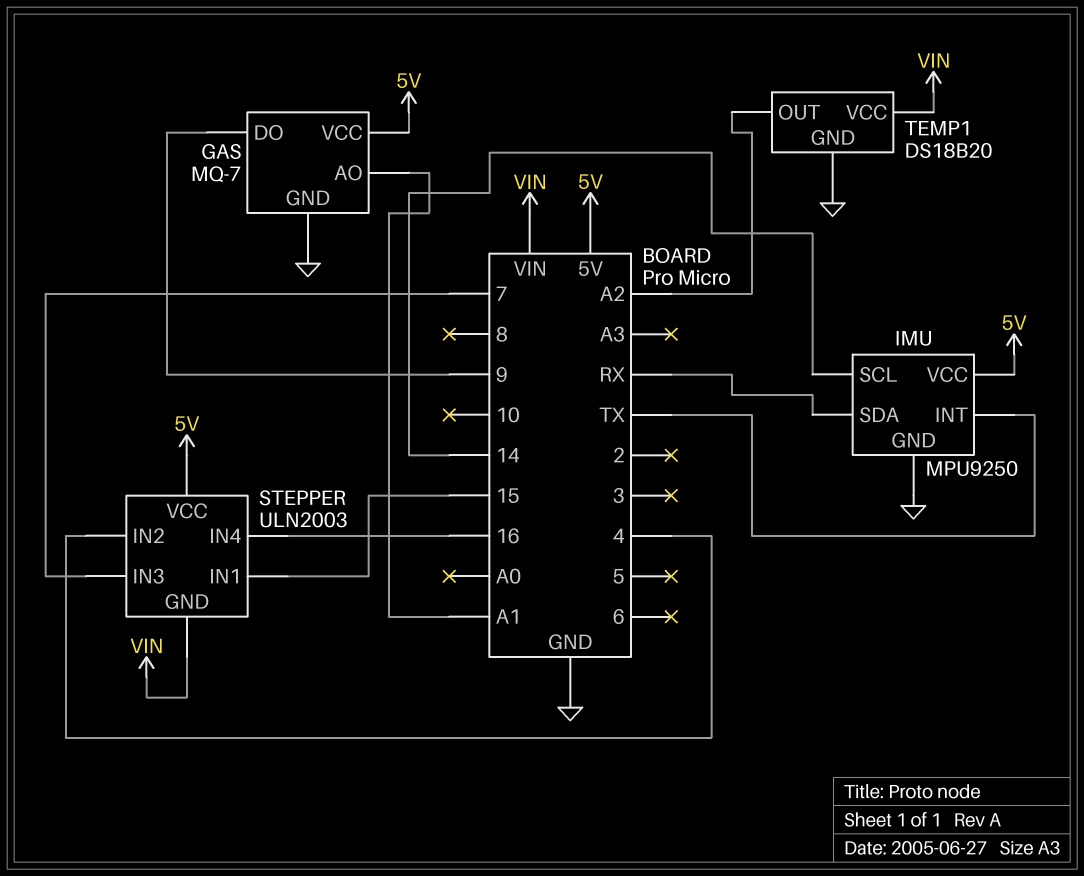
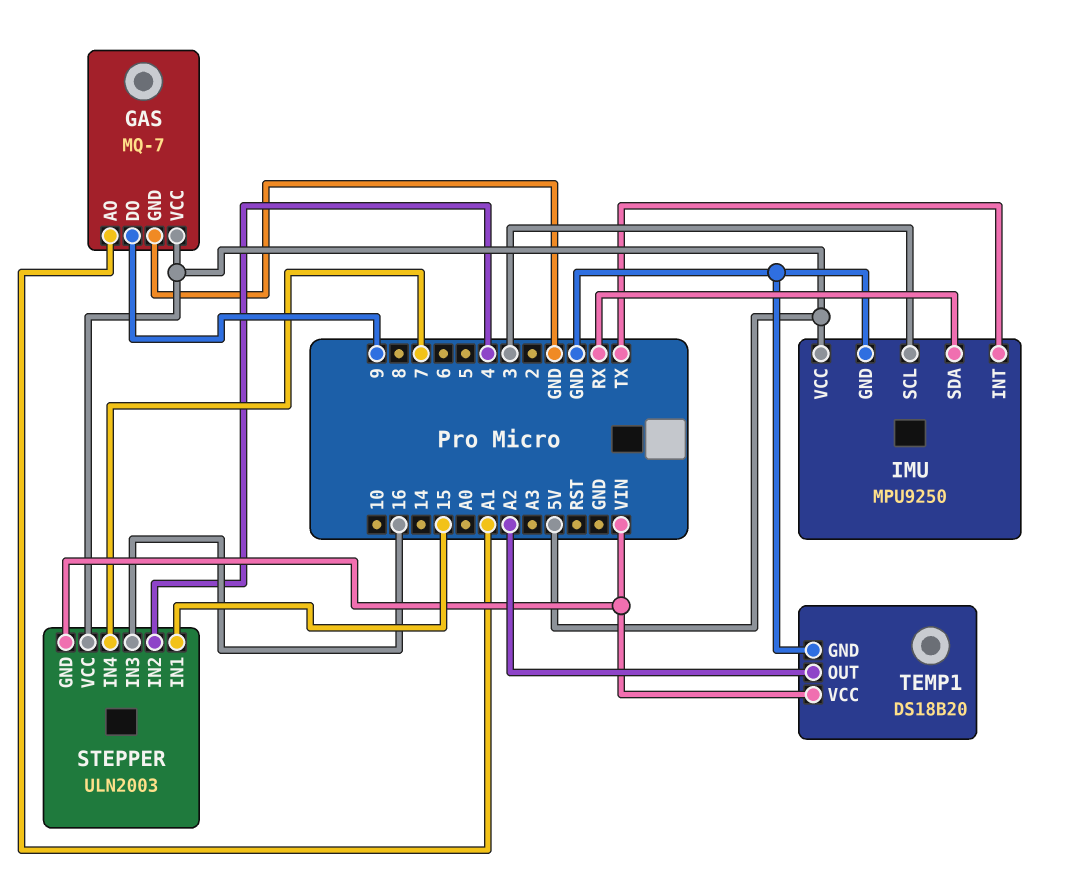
IMU pin SCL: 14 -> 3
STEPPER pin IN3: 7 -> 16
STEPPER pin IN4: 16 -> 7

